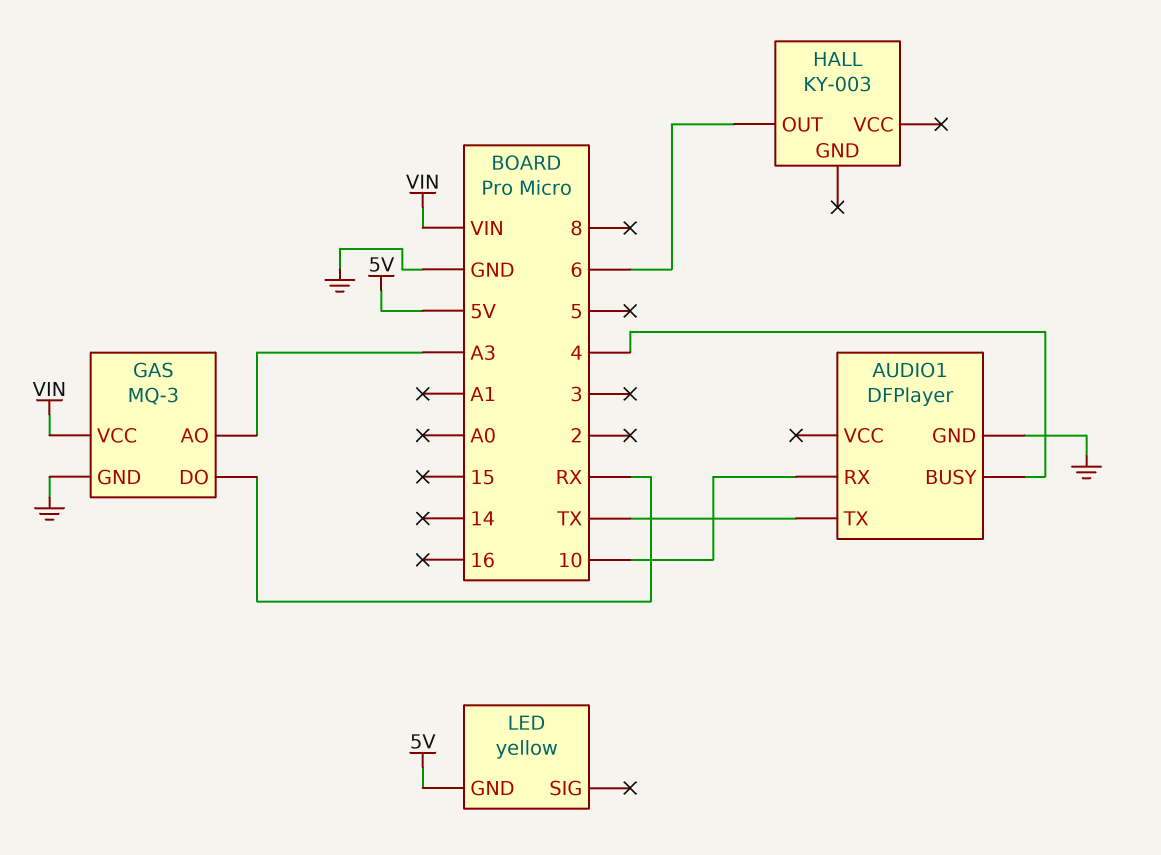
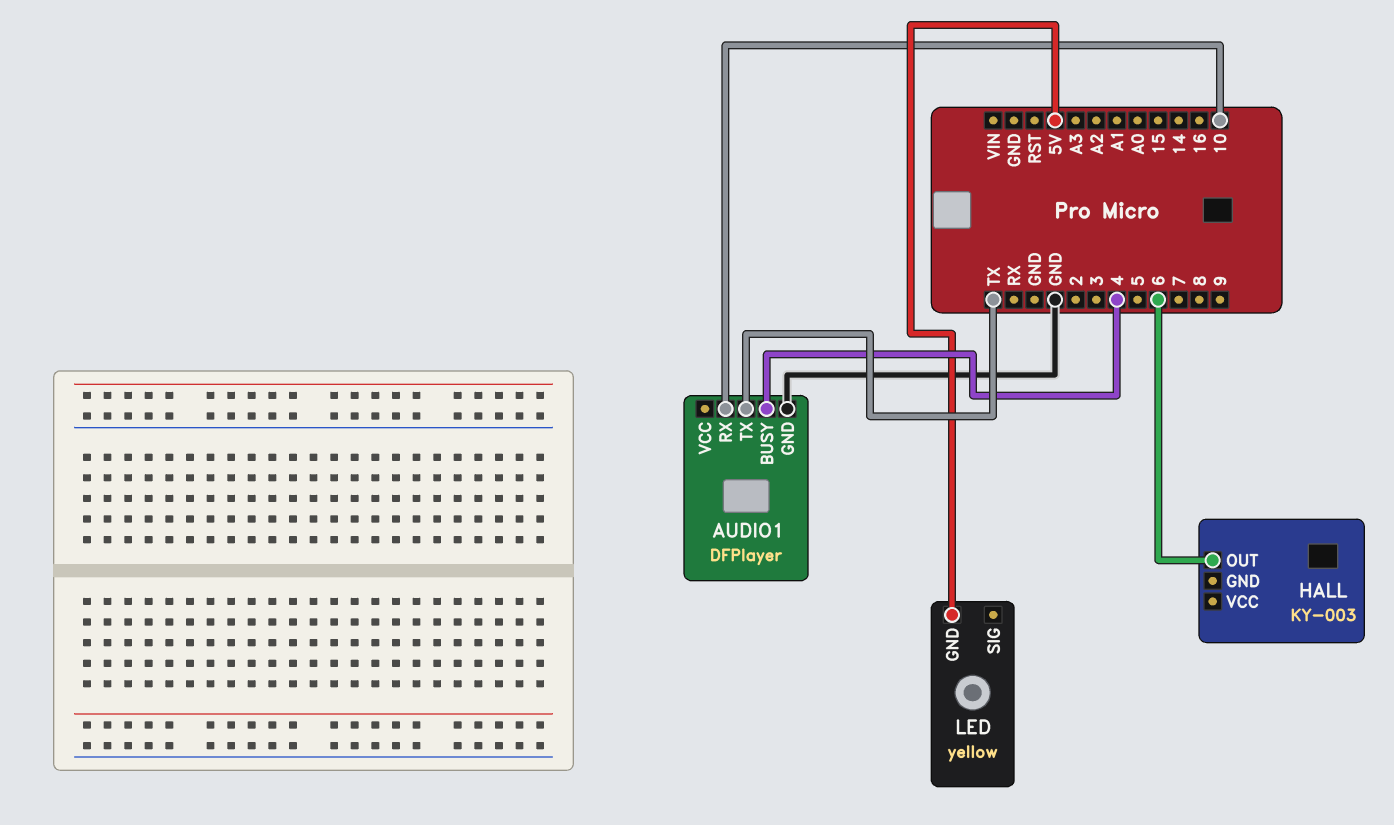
GAS: MQ-3 -> none
GAS pin AO: A3 -> none
GAS pin DO: RX -> none
GAS pin GND: GND -> none
GAS pin VCC: VIN -> none

